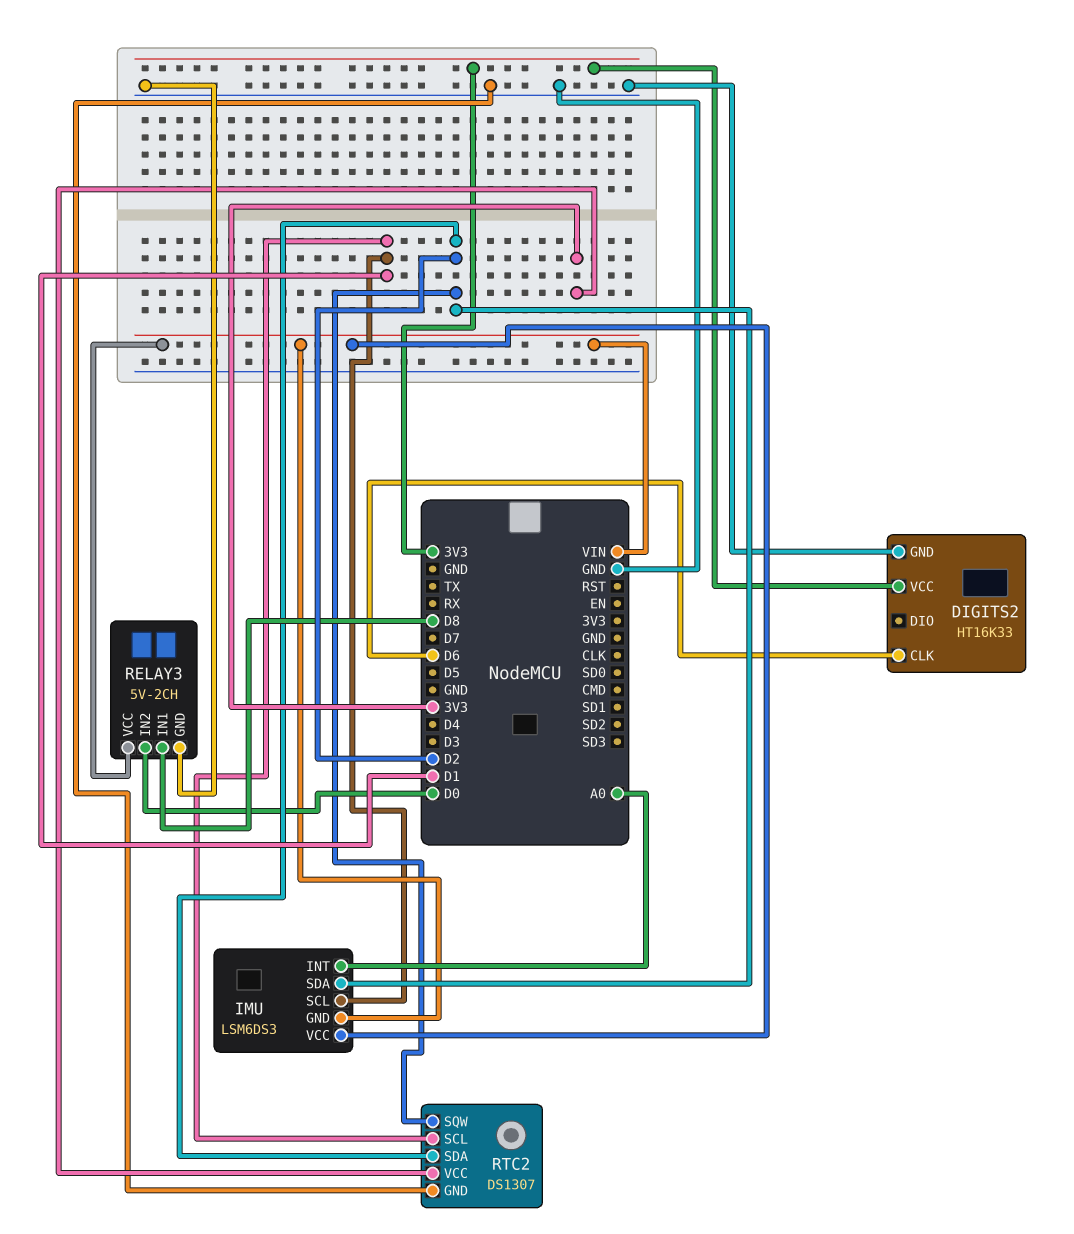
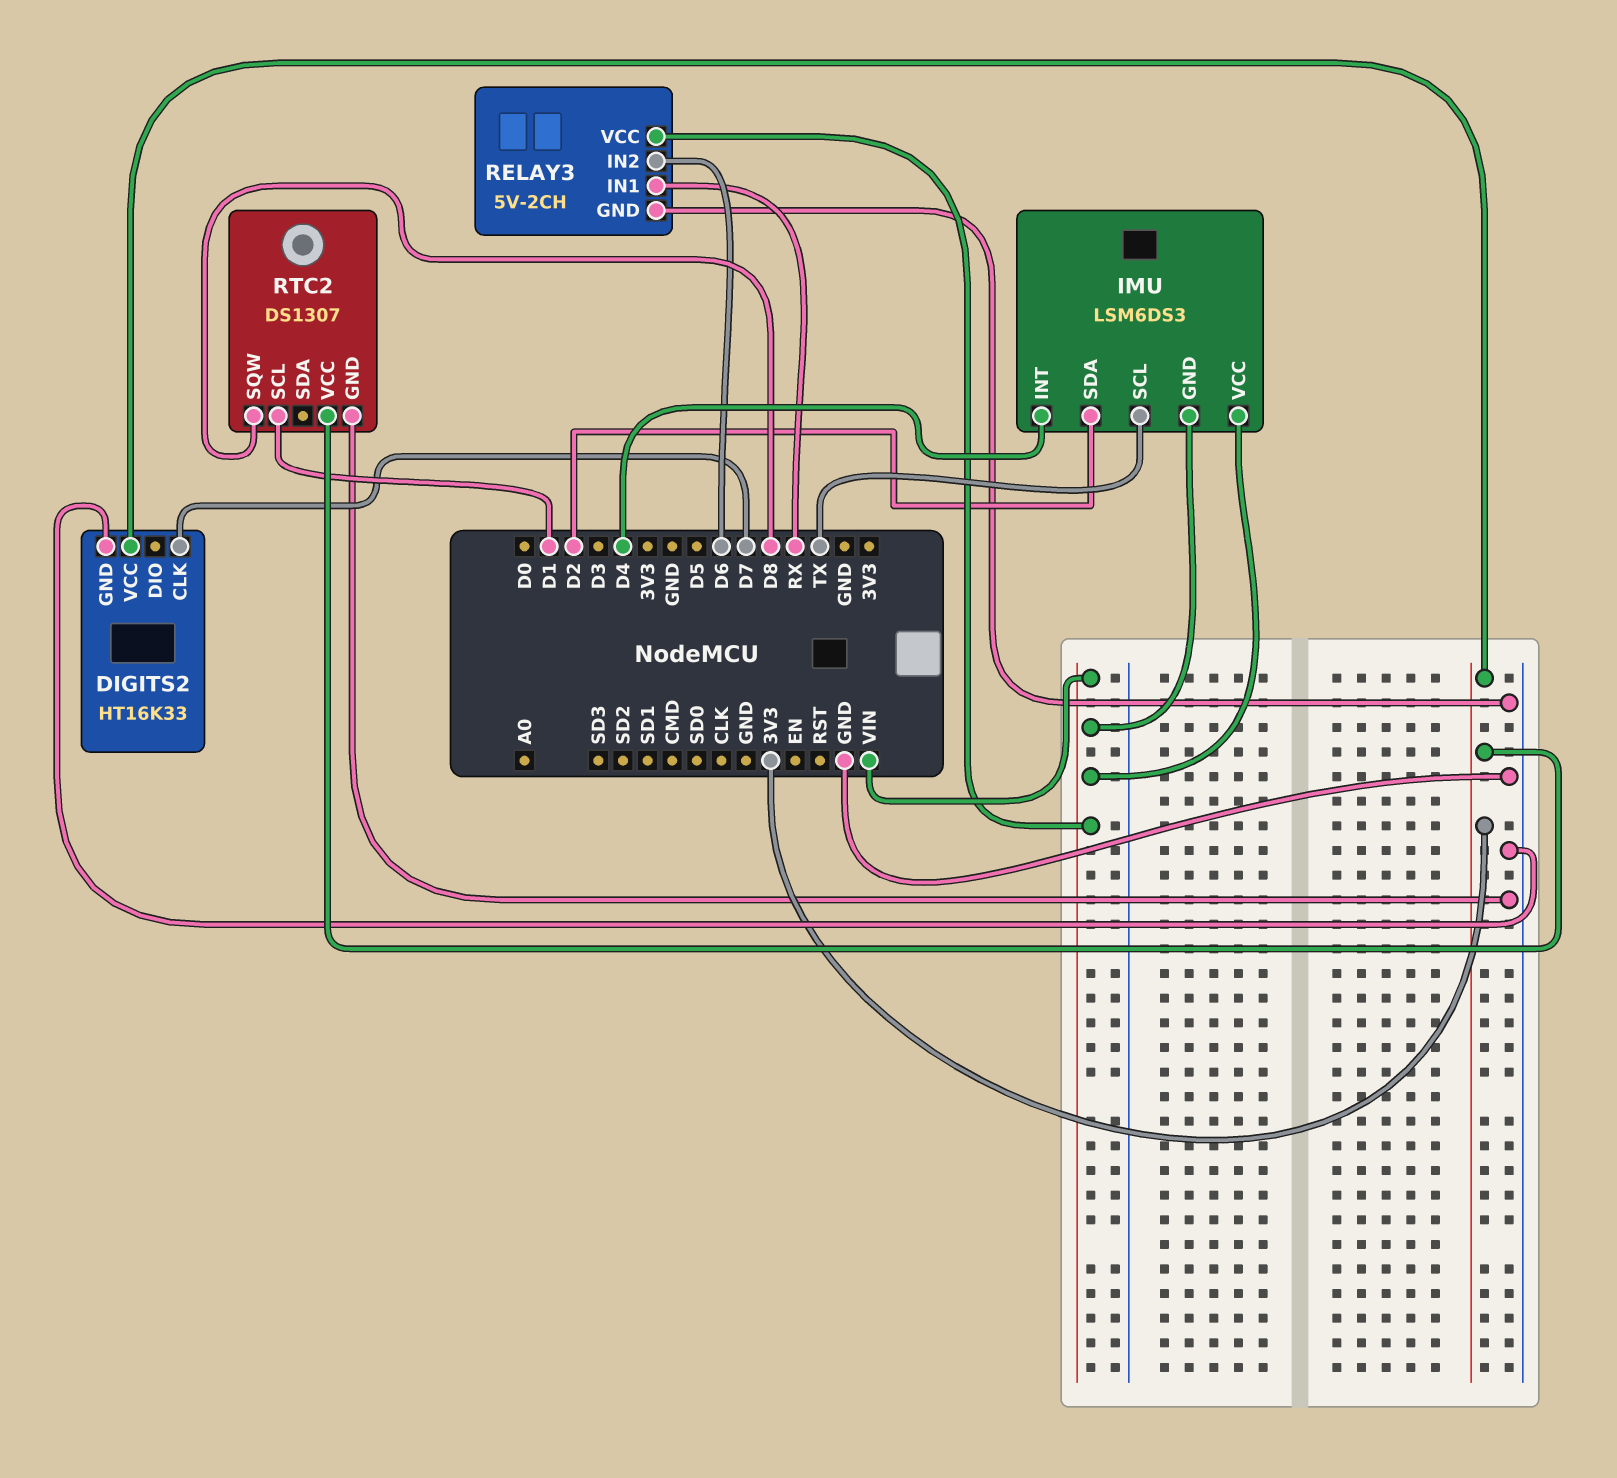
DIGITS2 pin CLK: D6 -> D7
IMU pin INT: A0 -> D4
IMU pin SCL: D1 -> TX
RELAY3 pin IN1: D8 -> RX
RELAY3 pin IN2: D0 -> D6
RTC2 pin SDA: D2 -> none
RTC2 pin SQW: D2 -> D8

